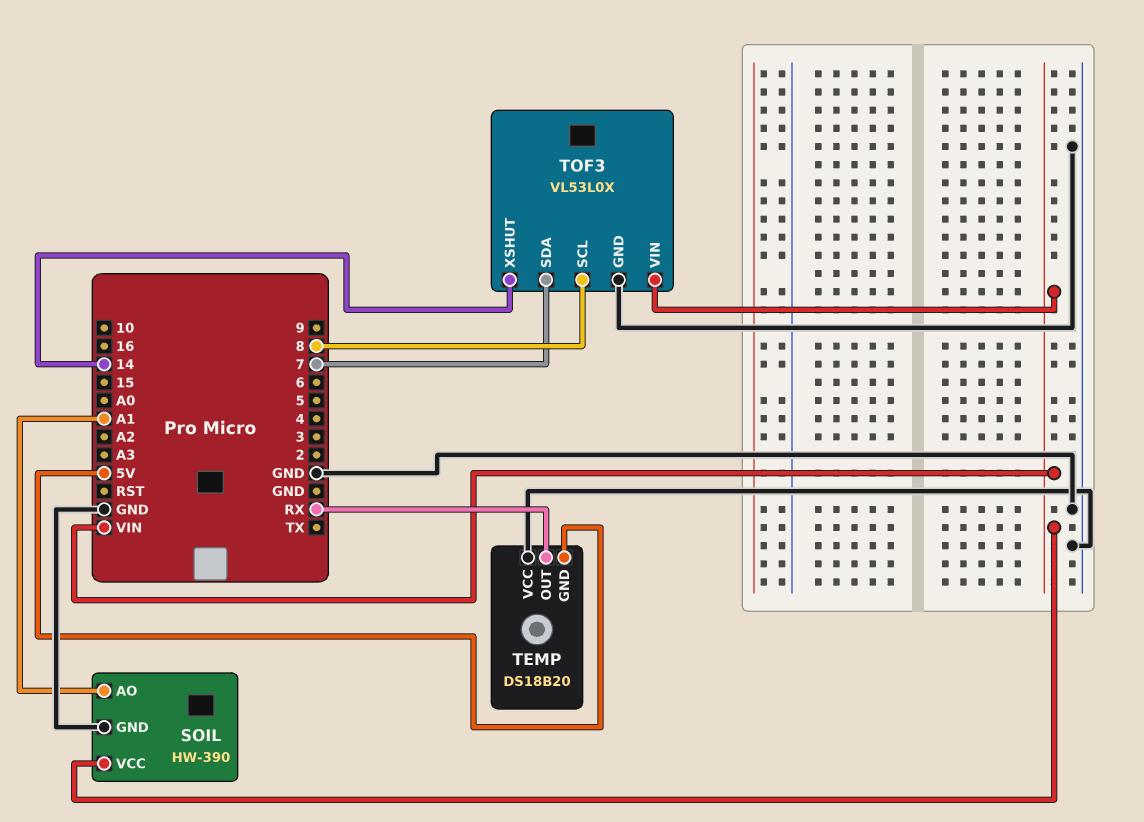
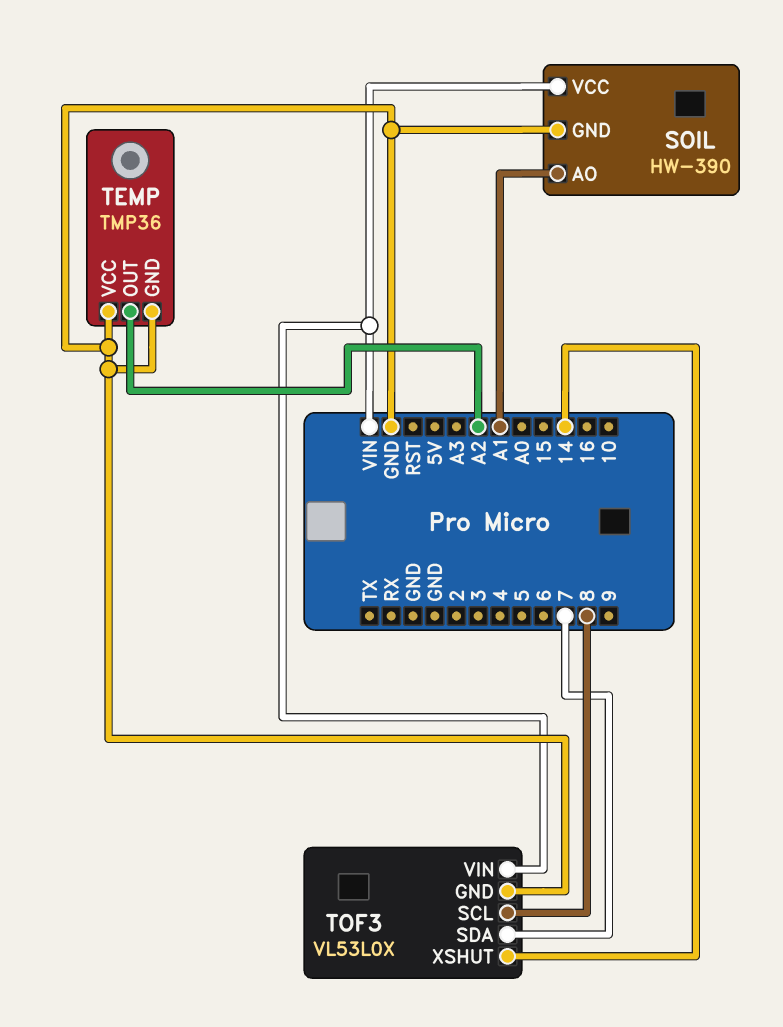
TEMP: DS18B20 -> TMP36
TEMP pin GND: 5V -> GND
TEMP pin OUT: RX -> A2

